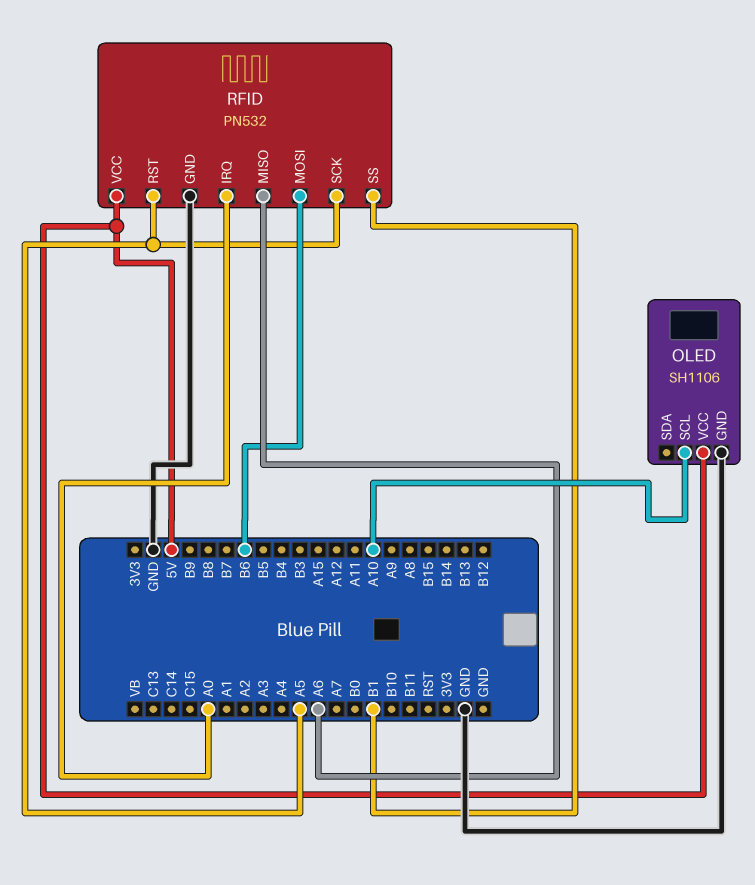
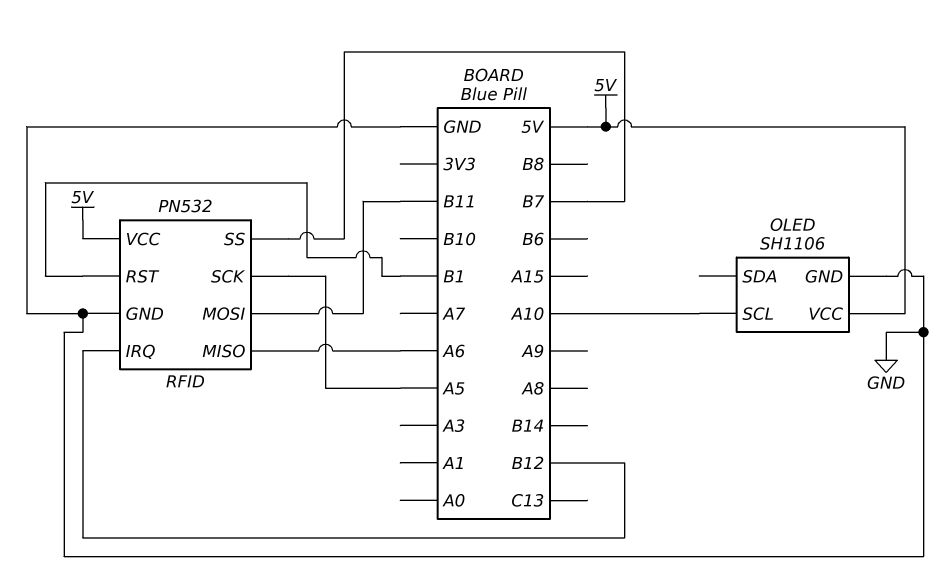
RFID pin IRQ: A0 -> B12
RFID pin MOSI: B6 -> B11
RFID pin RST: A5 -> B1
RFID pin SS: B1 -> B7

